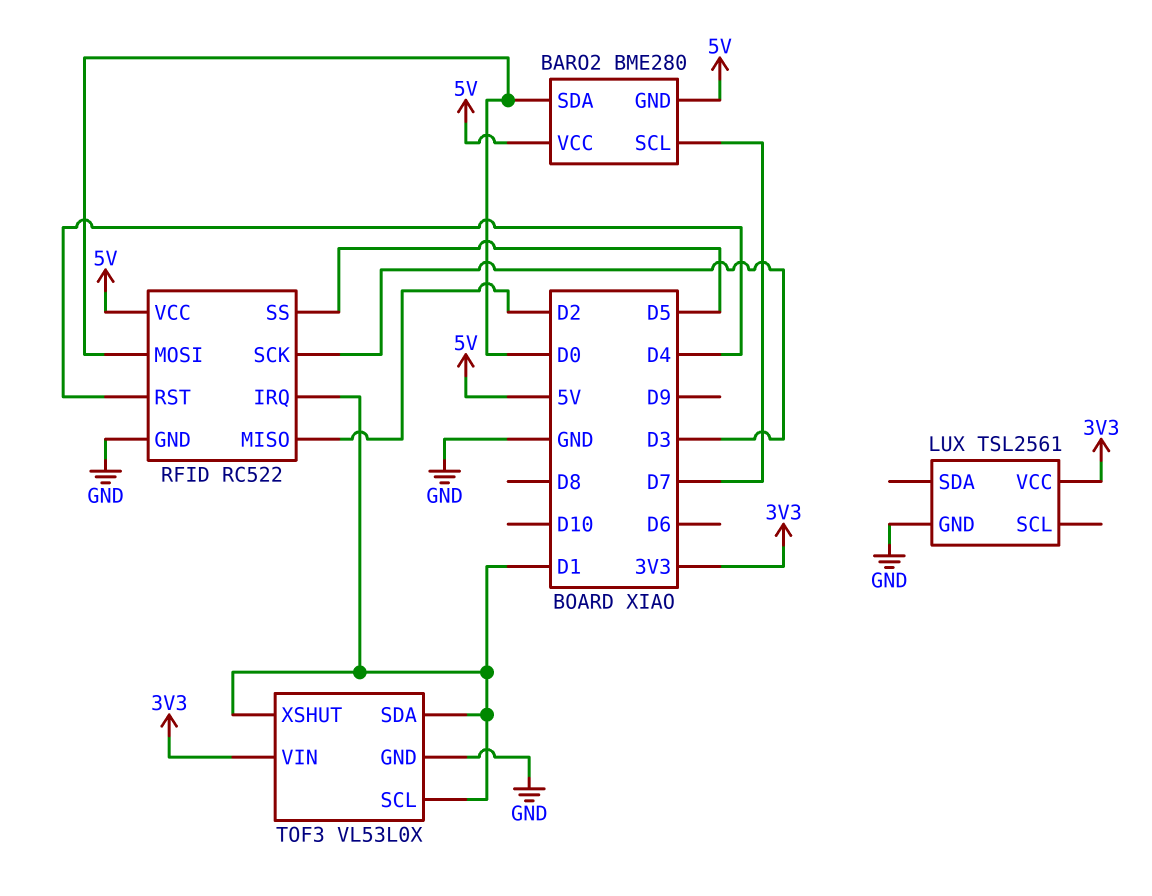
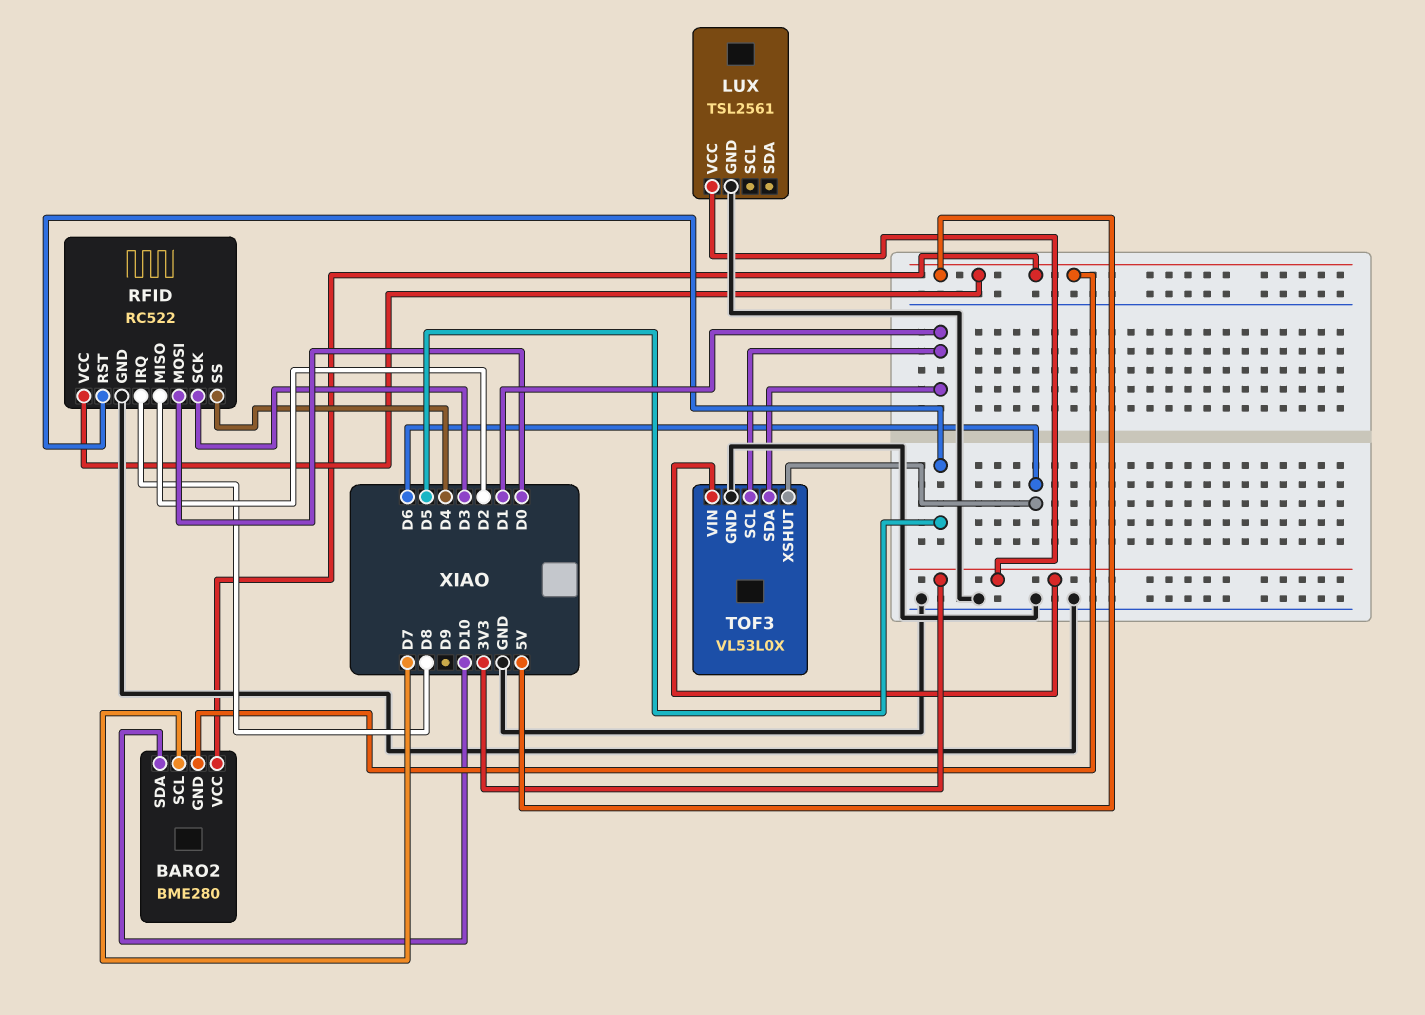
BARO2 pin SDA: D0 -> D10
RFID pin IRQ: D1 -> D8
RFID pin RST: D4 -> D5
RFID pin SS: D5 -> D4
TOF3 pin XSHUT: D1 -> D6

